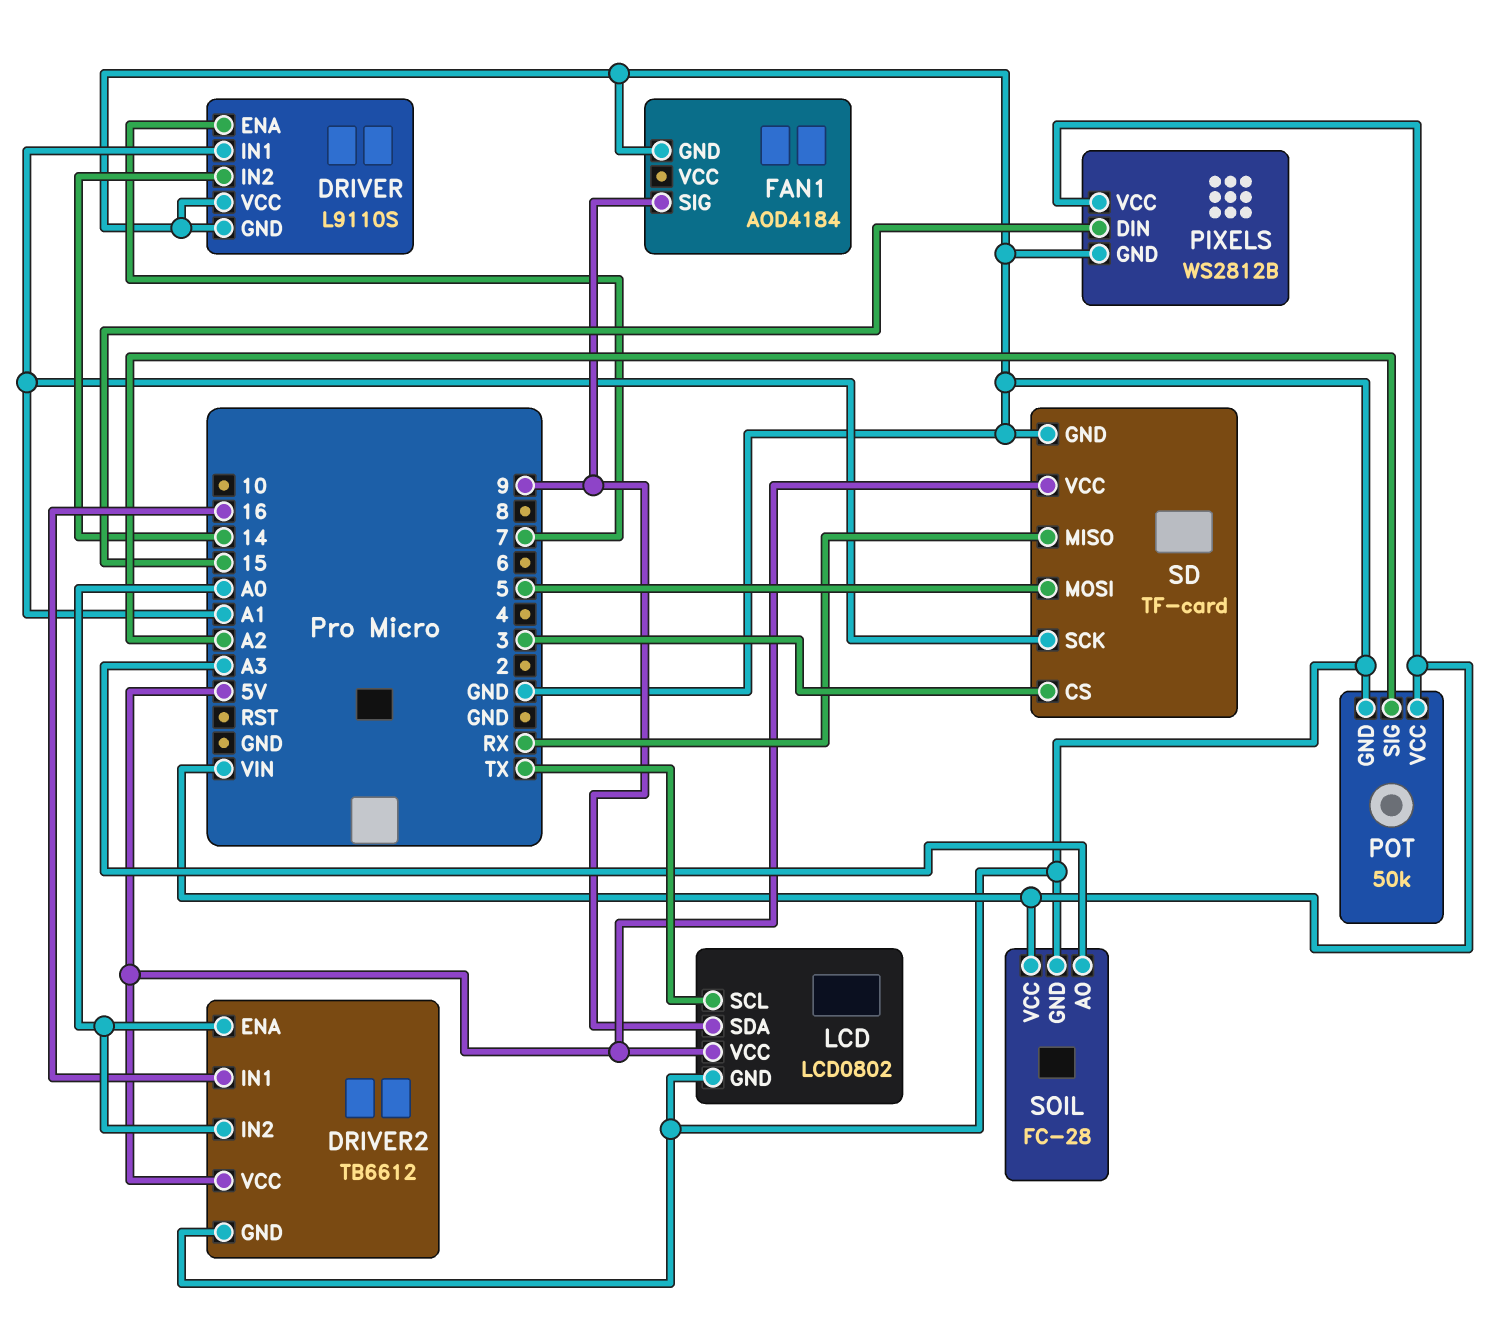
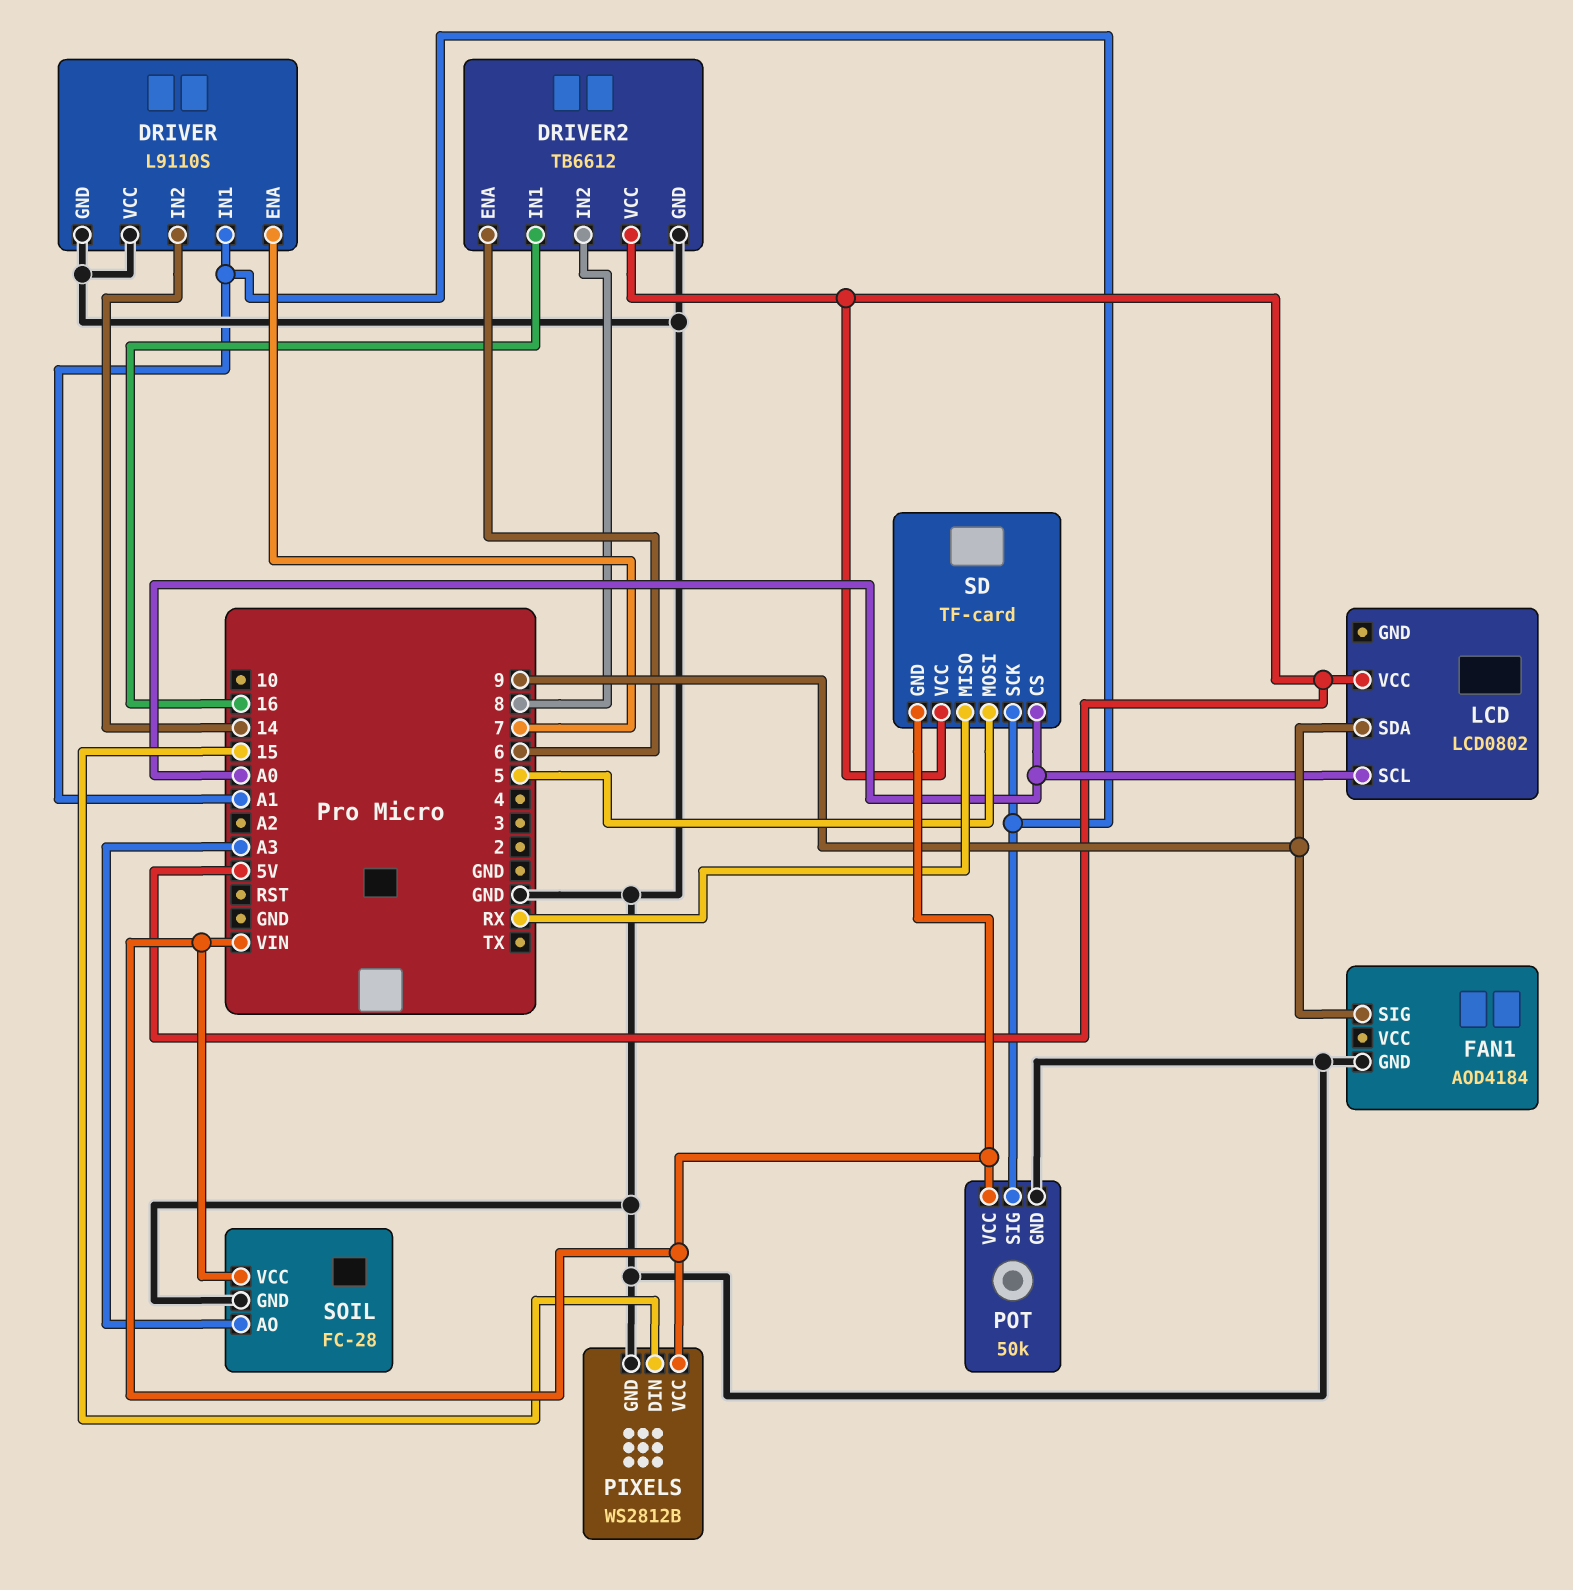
DRIVER2 pin ENA: A0 -> 6
DRIVER2 pin IN2: A0 -> 8
LCD pin GND: GND -> none
LCD pin SCL: TX -> A0
POT pin SIG: A2 -> A1
SD pin CS: 3 -> A0
SD pin GND: GND -> VIN

